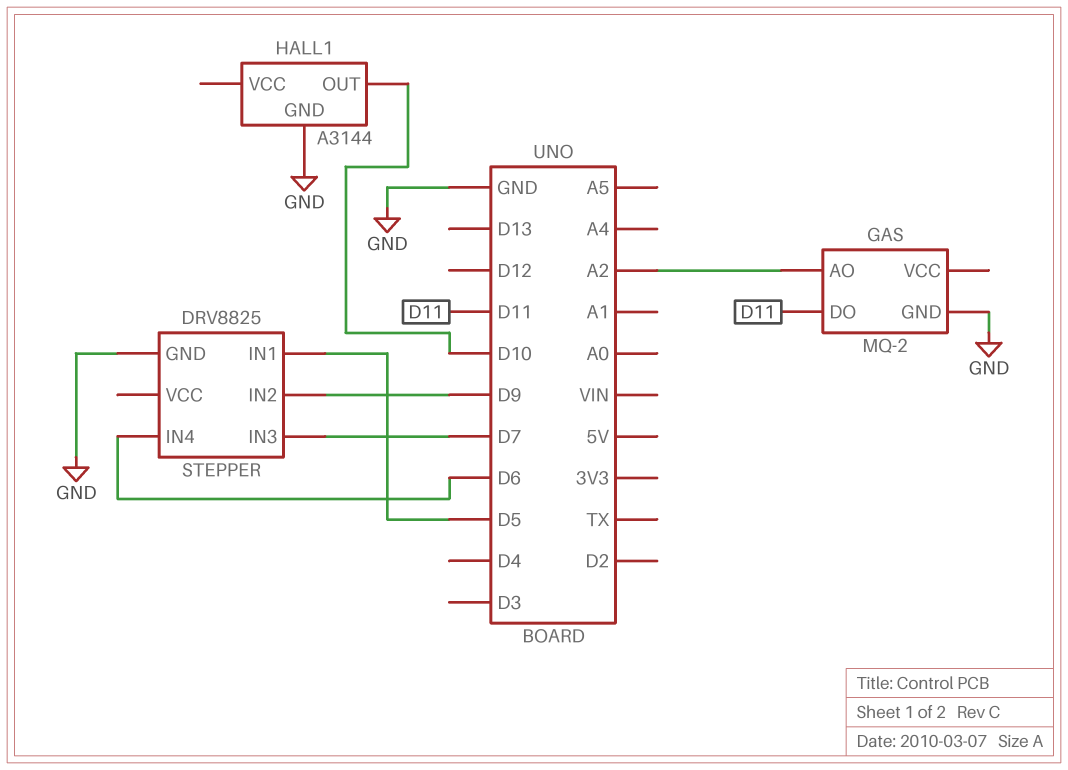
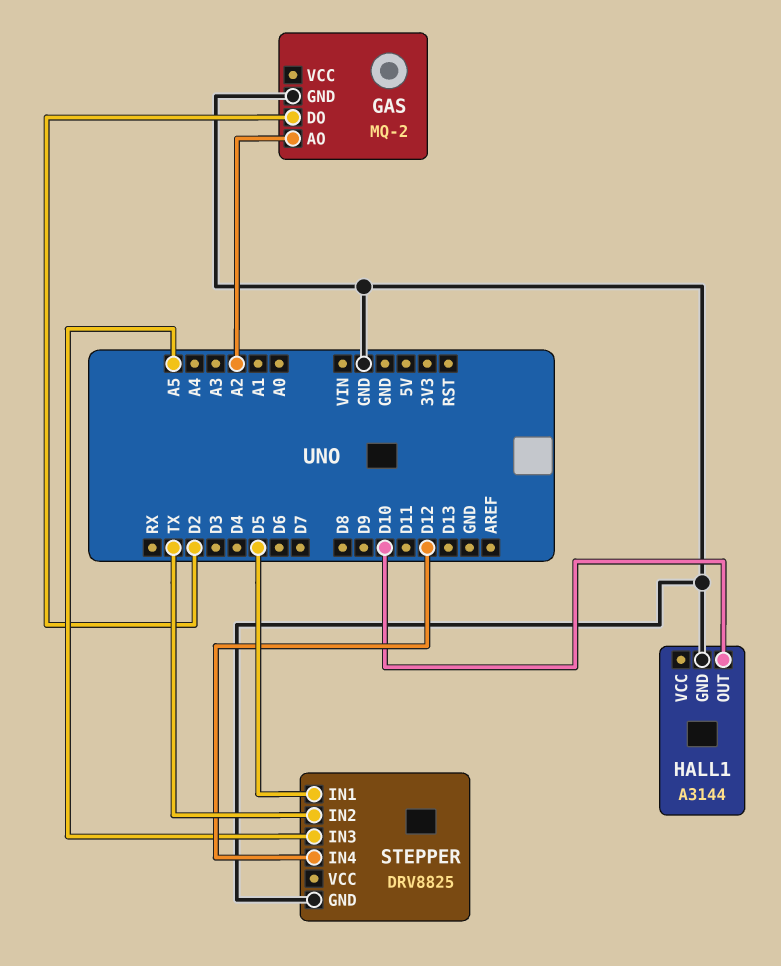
GAS pin DO: D11 -> D2
STEPPER pin IN2: D9 -> TX
STEPPER pin IN3: D7 -> A5
STEPPER pin IN4: D6 -> D12

